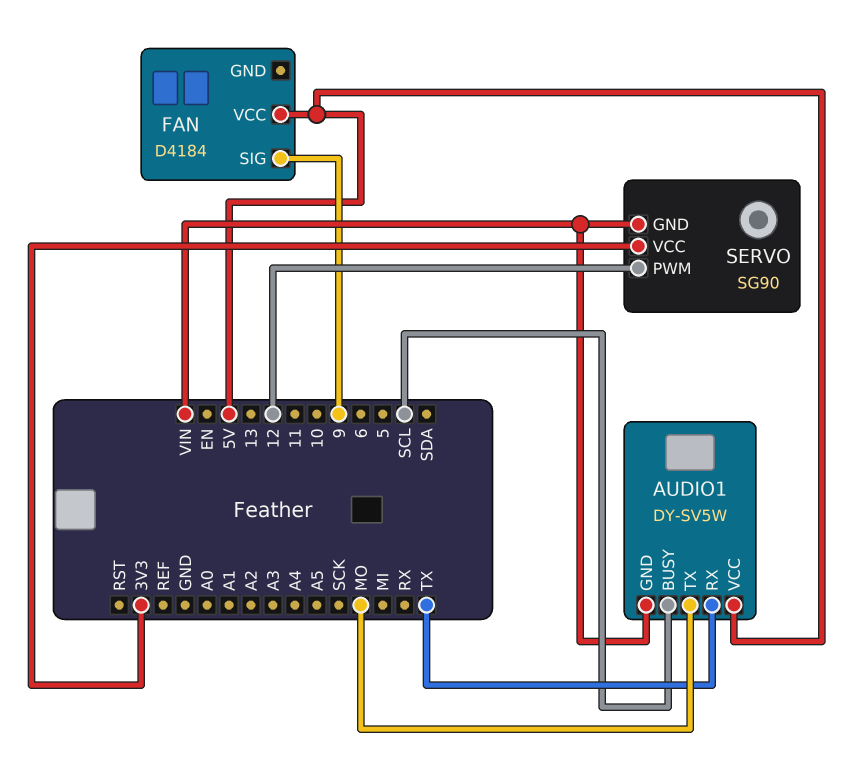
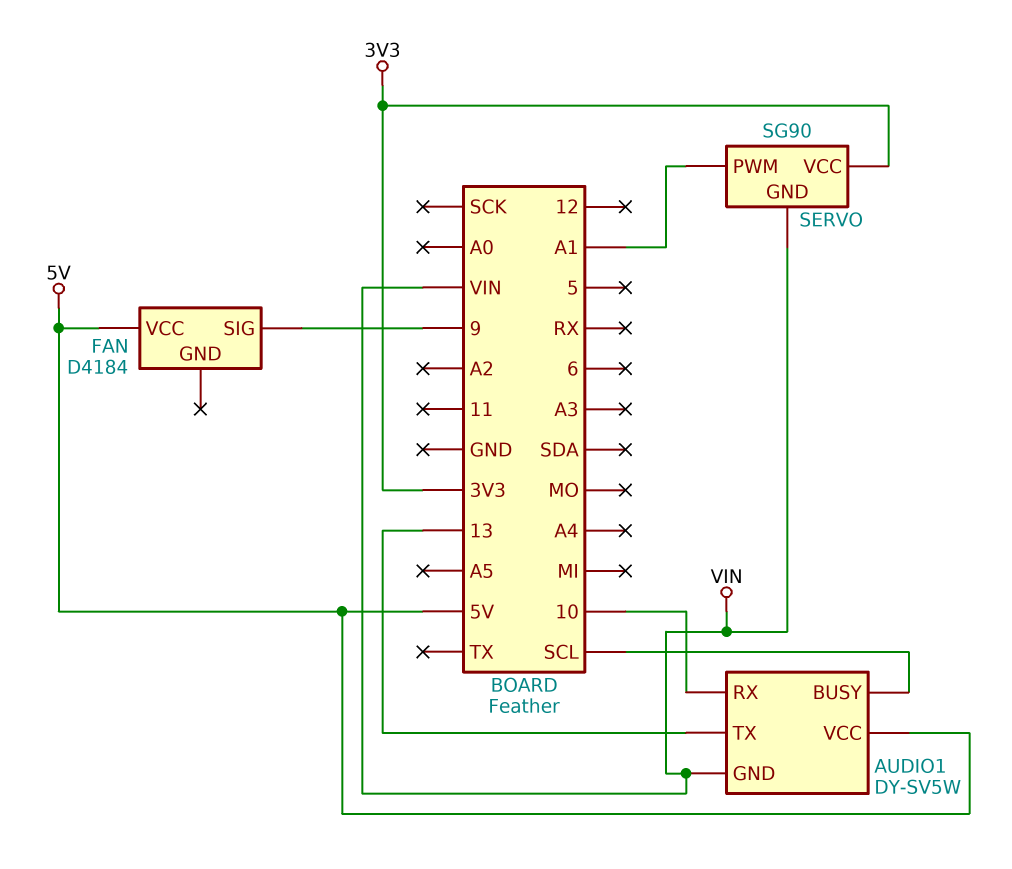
AUDIO1 pin RX: TX -> 10
AUDIO1 pin TX: MO -> 13
SERVO pin PWM: 12 -> A1

